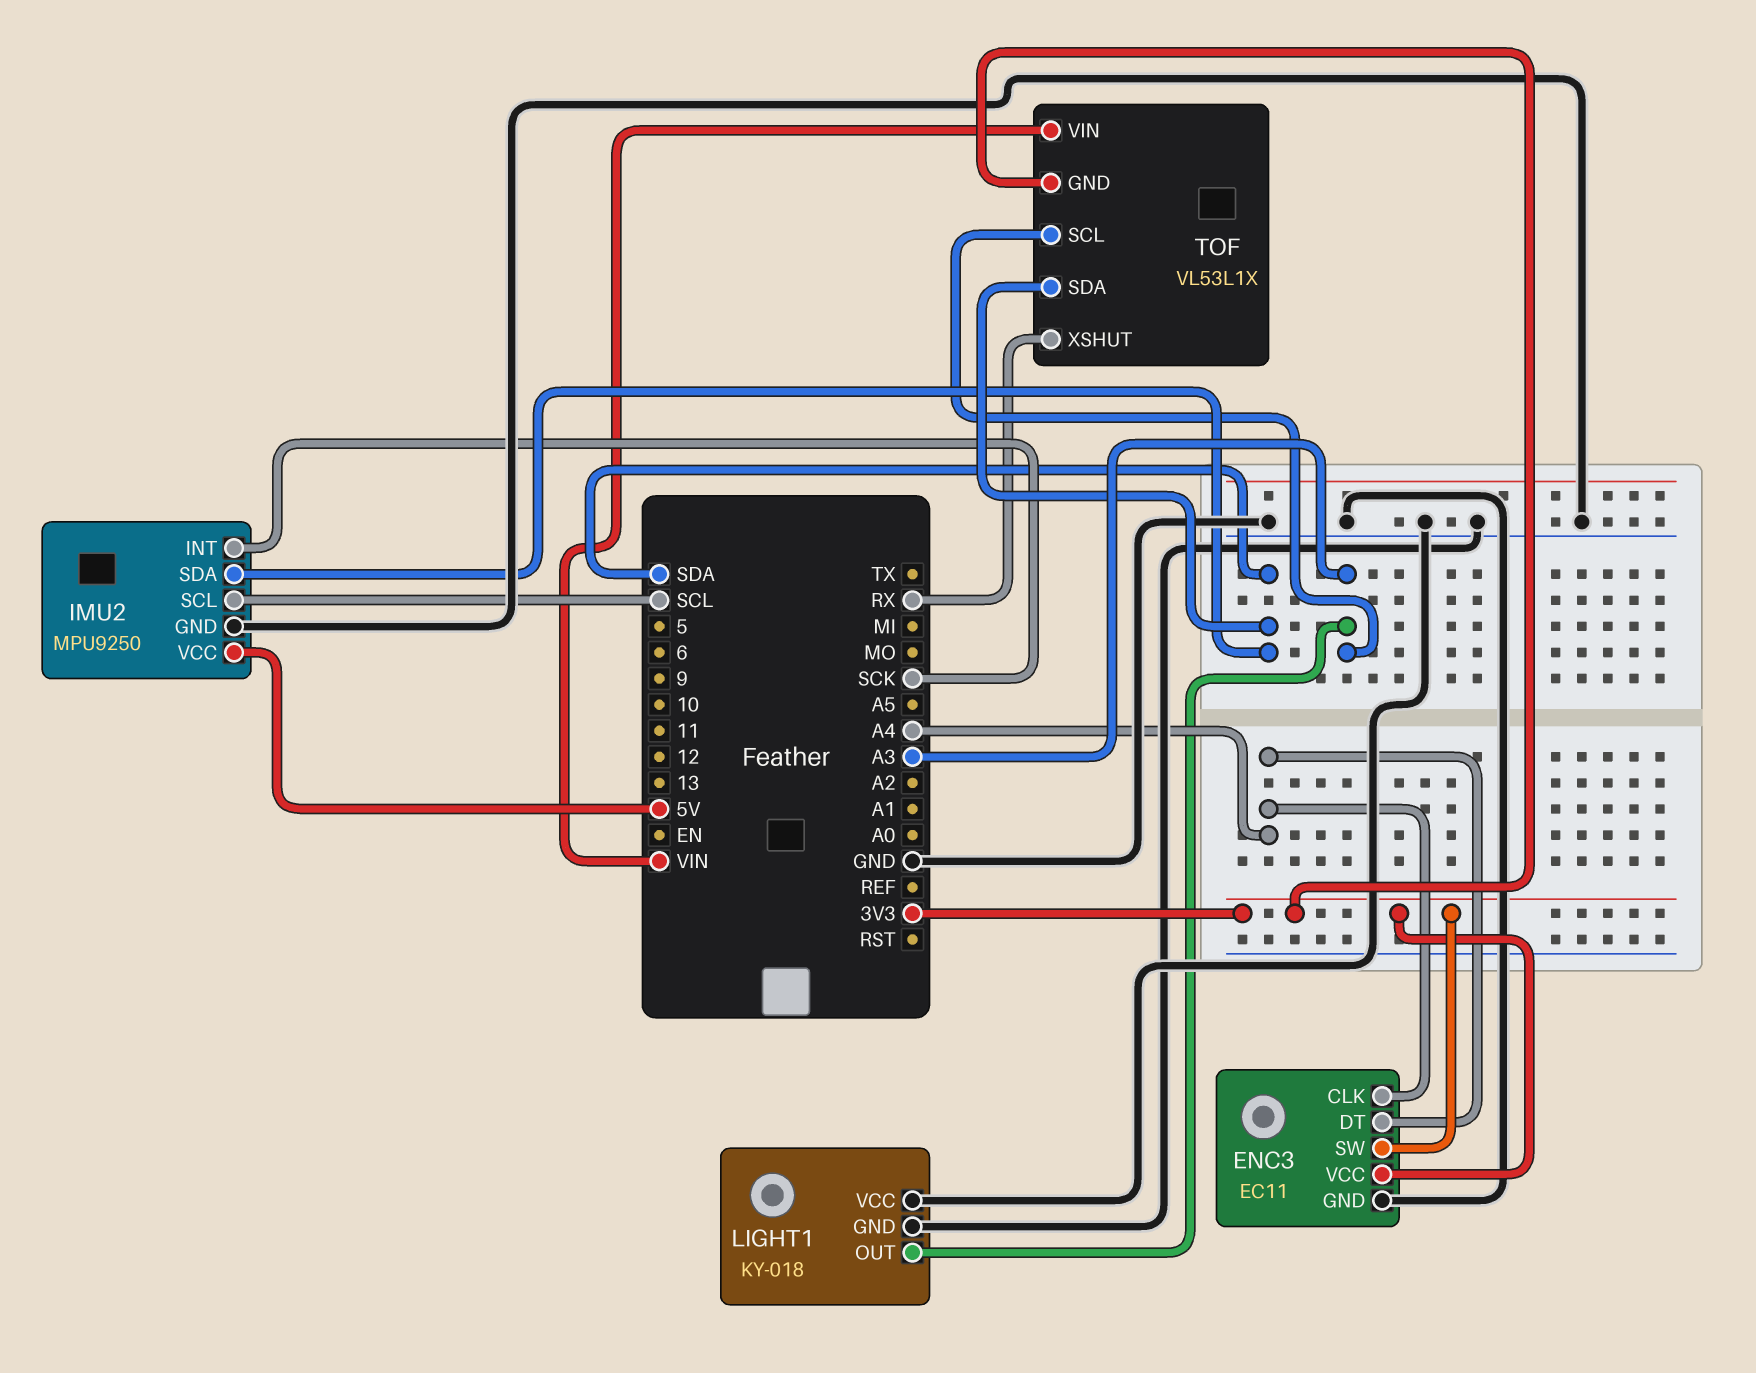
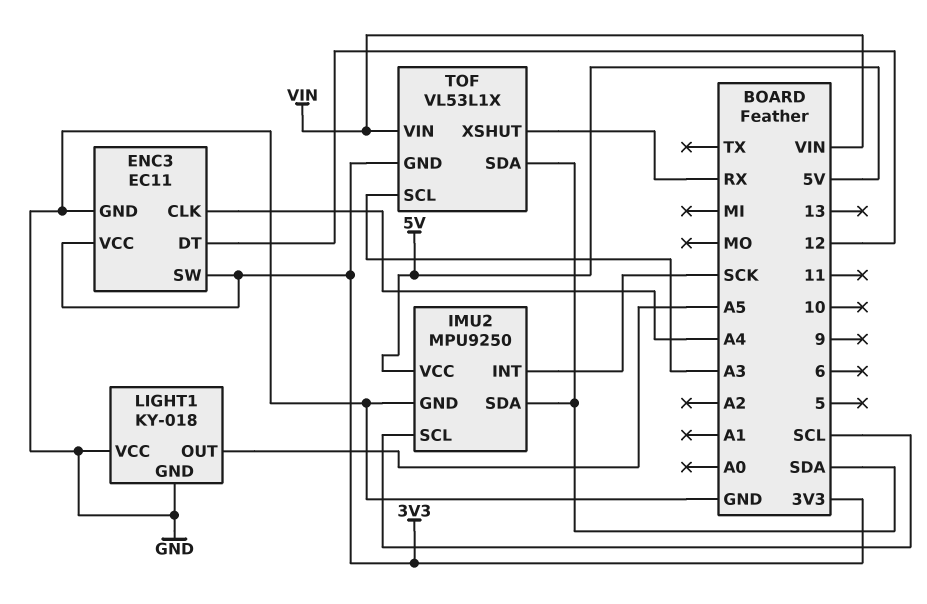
ENC3 pin DT: A4 -> 12
LIGHT1 pin OUT: A3 -> A5

